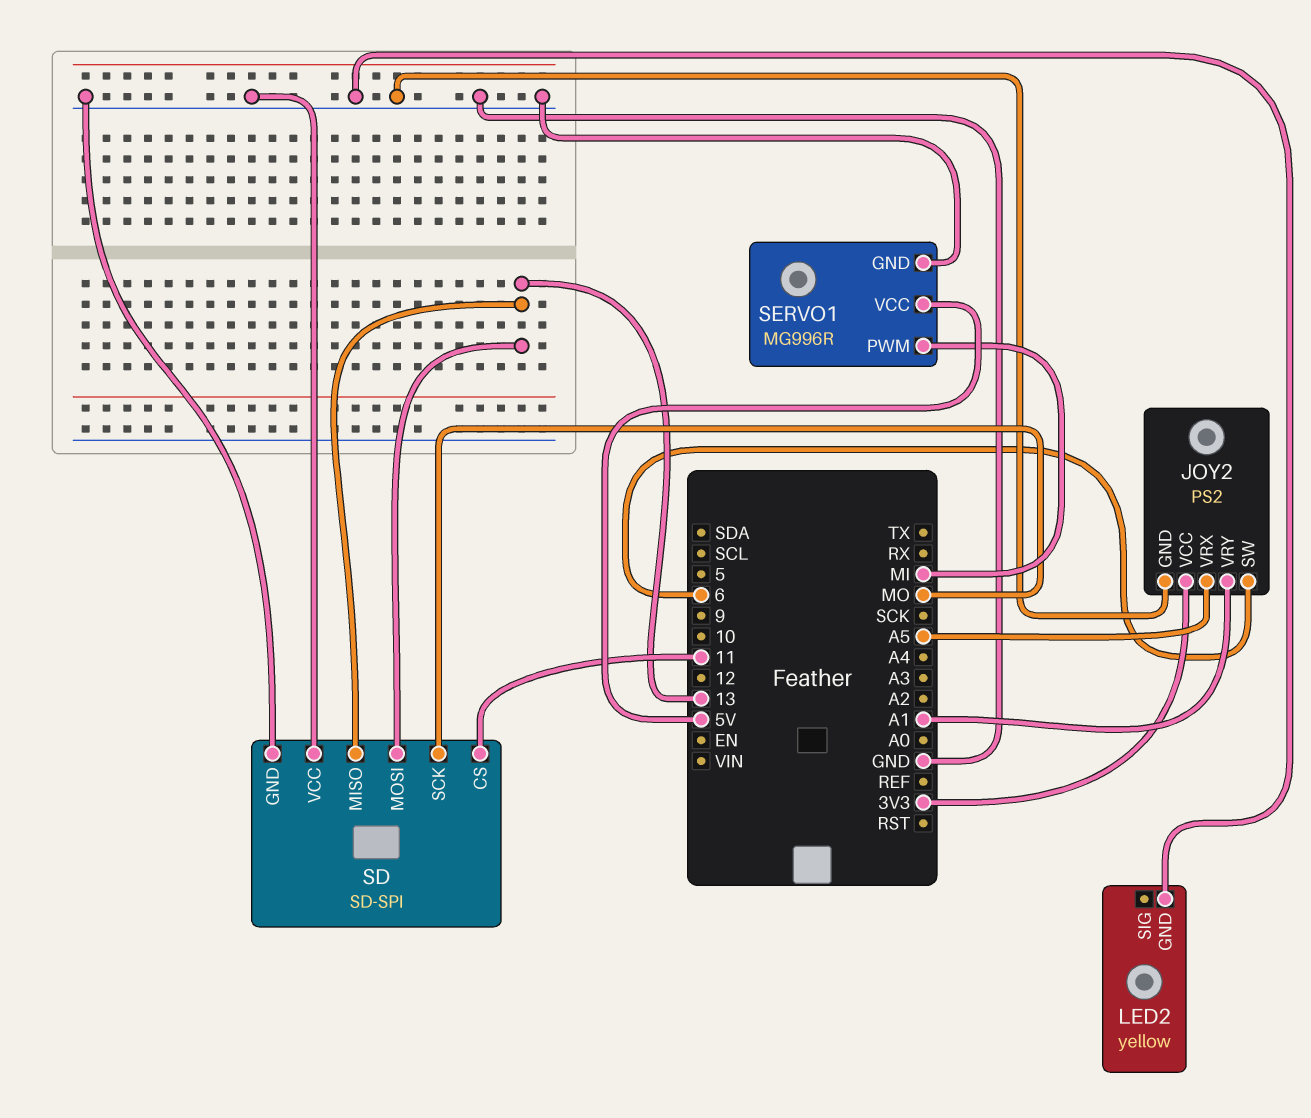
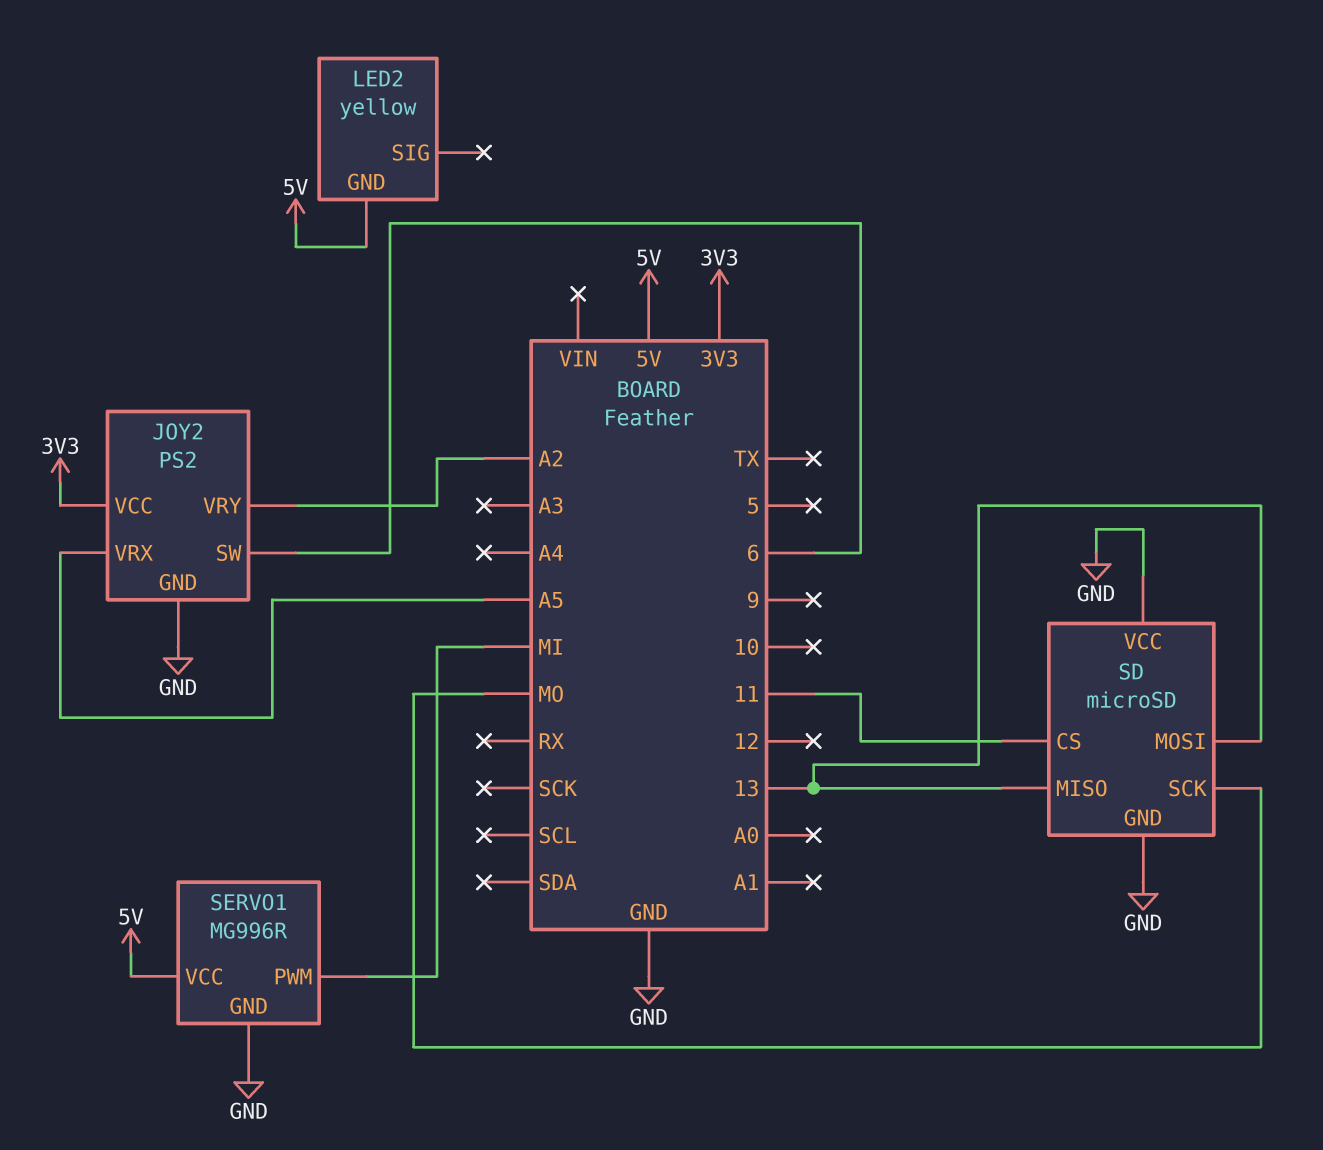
JOY2 pin VRY: A1 -> A2
LED2 pin GND: GND -> 5V
SD: SD-SPI -> microSD

